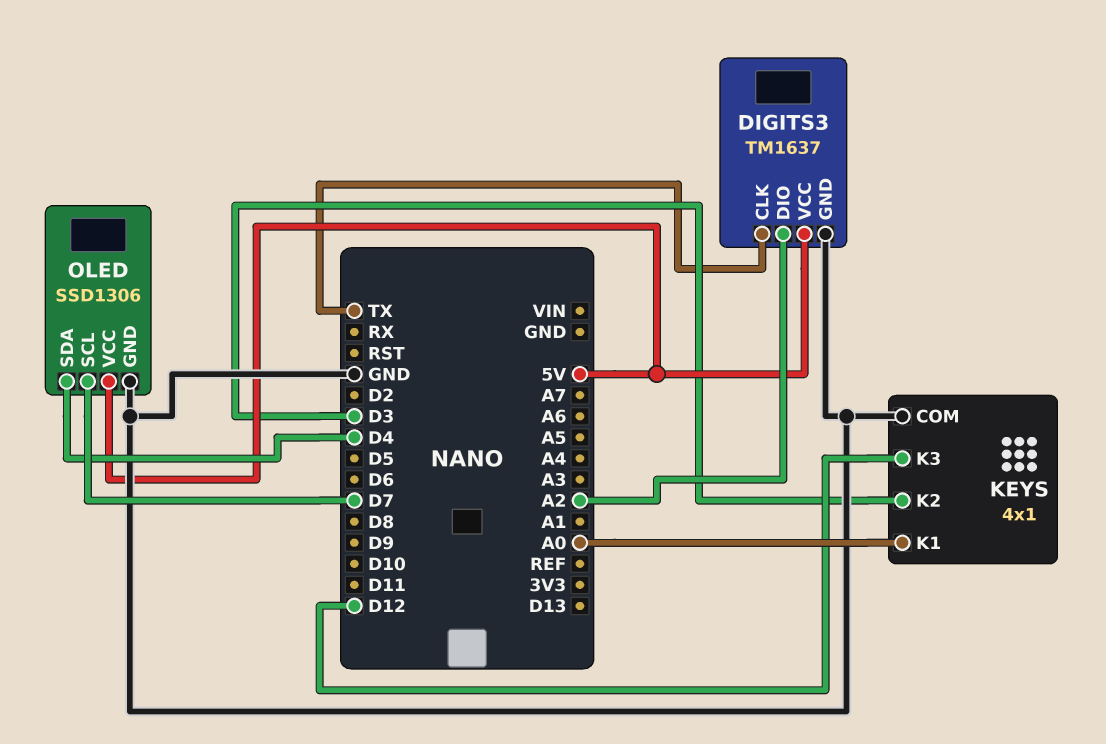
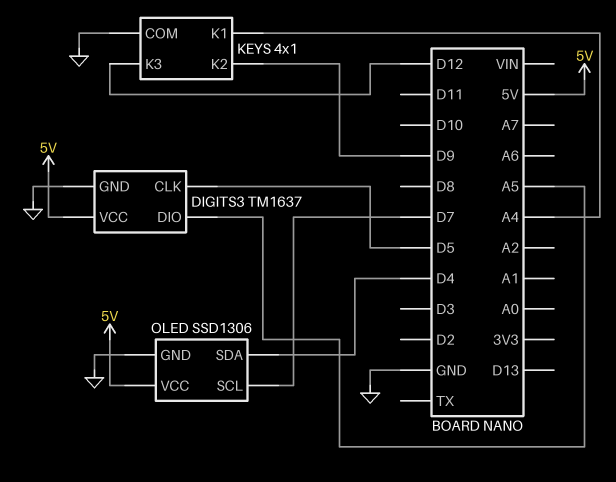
DIGITS3 pin CLK: TX -> D5
DIGITS3 pin DIO: A2 -> A5
KEYS pin K1: A0 -> A4
KEYS pin K2: D3 -> D9

